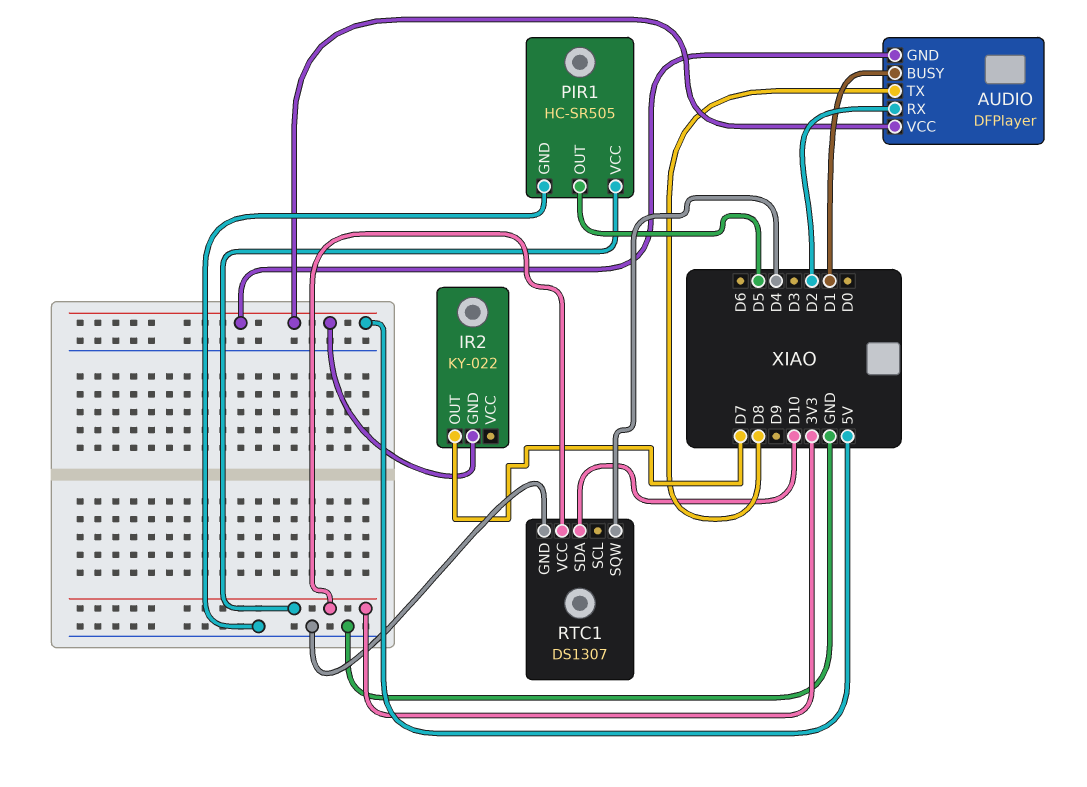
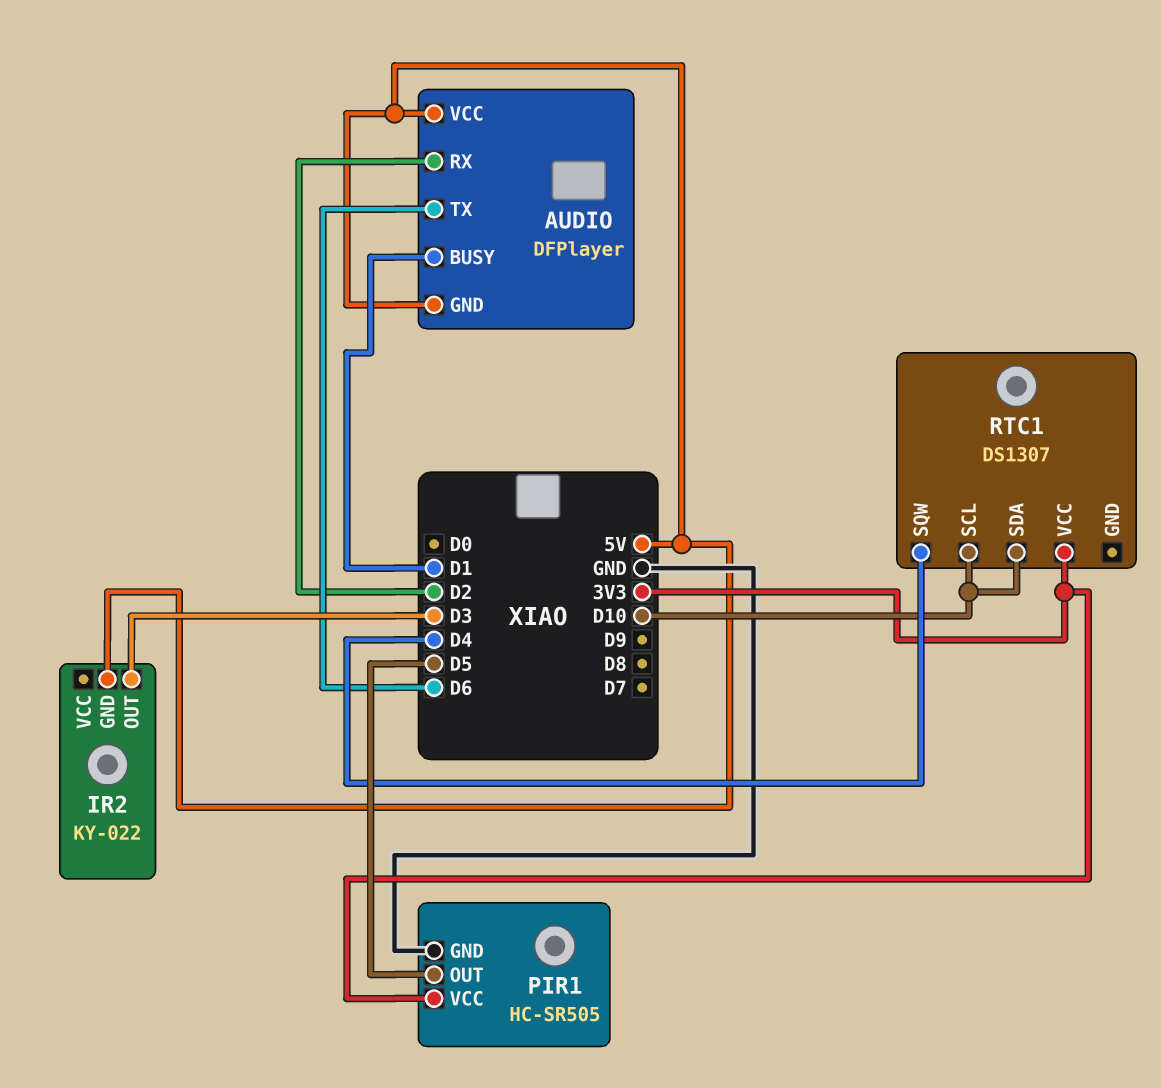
AUDIO pin TX: D8 -> D6
IR2 pin OUT: D7 -> D3
RTC1 pin GND: GND -> none
RTC1 pin SCL: none -> D10

